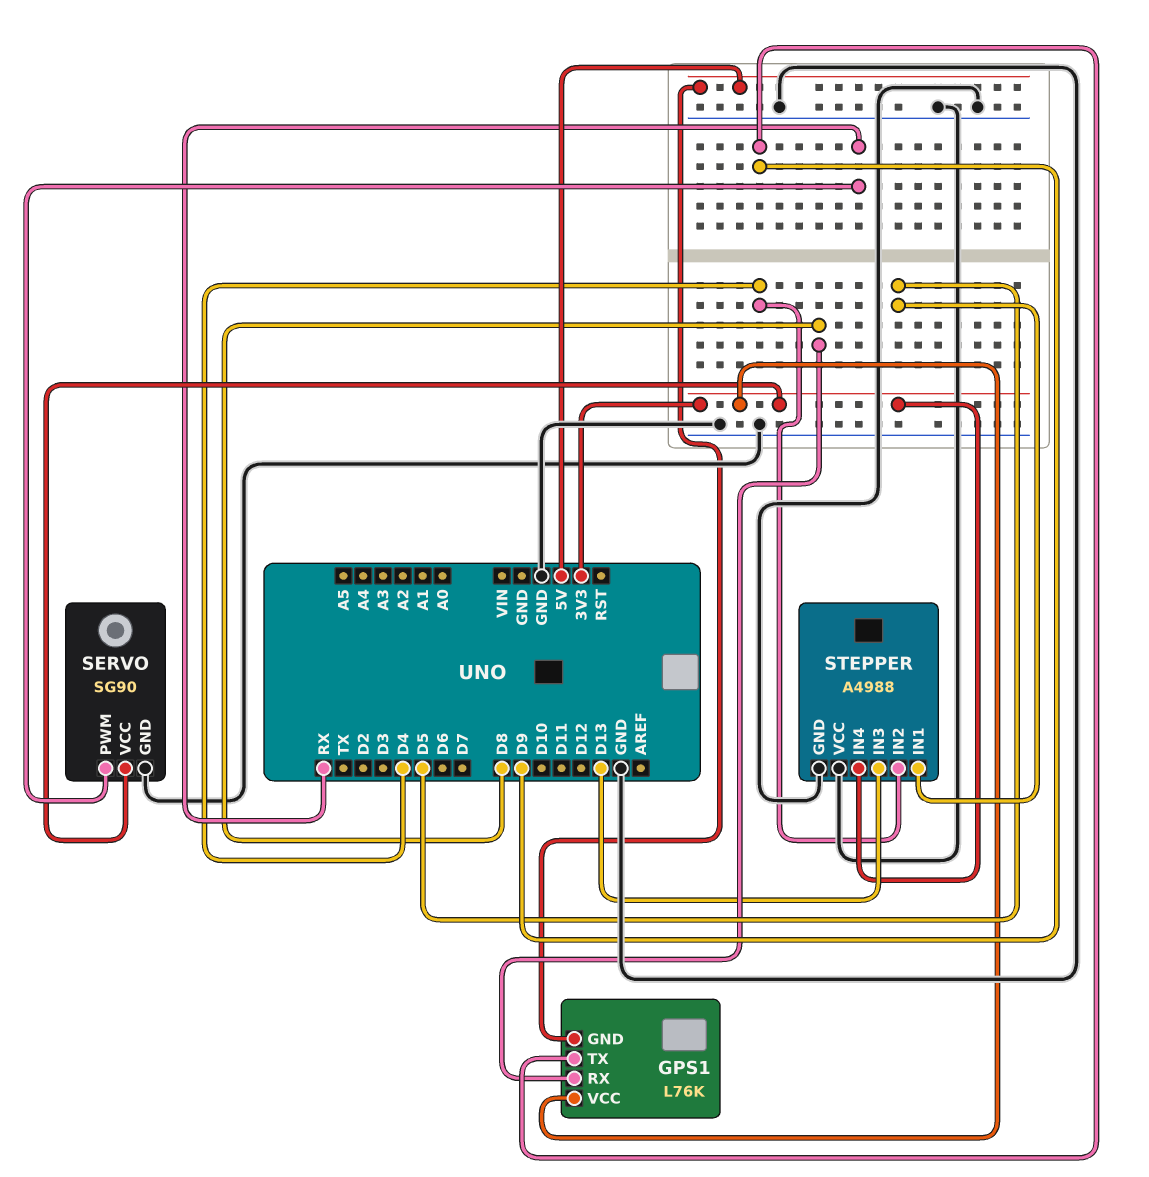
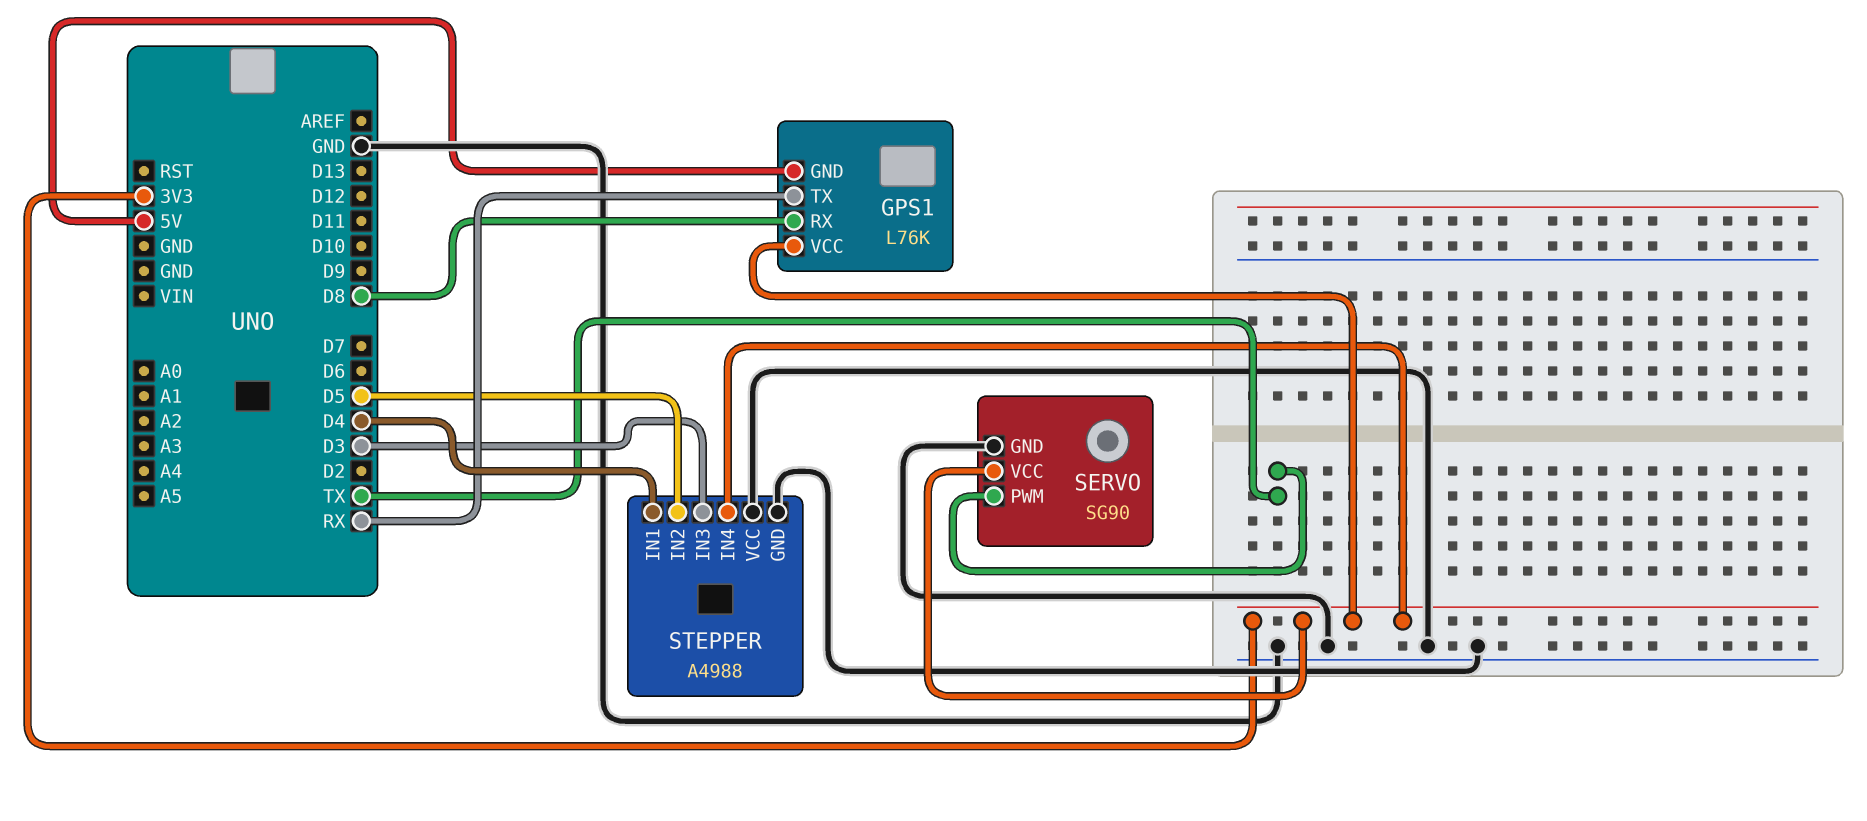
GPS1 pin TX: D9 -> RX
SERVO pin PWM: RX -> TX
STEPPER pin IN1: D5 -> D4
STEPPER pin IN2: D4 -> D5
STEPPER pin IN3: D13 -> D3

